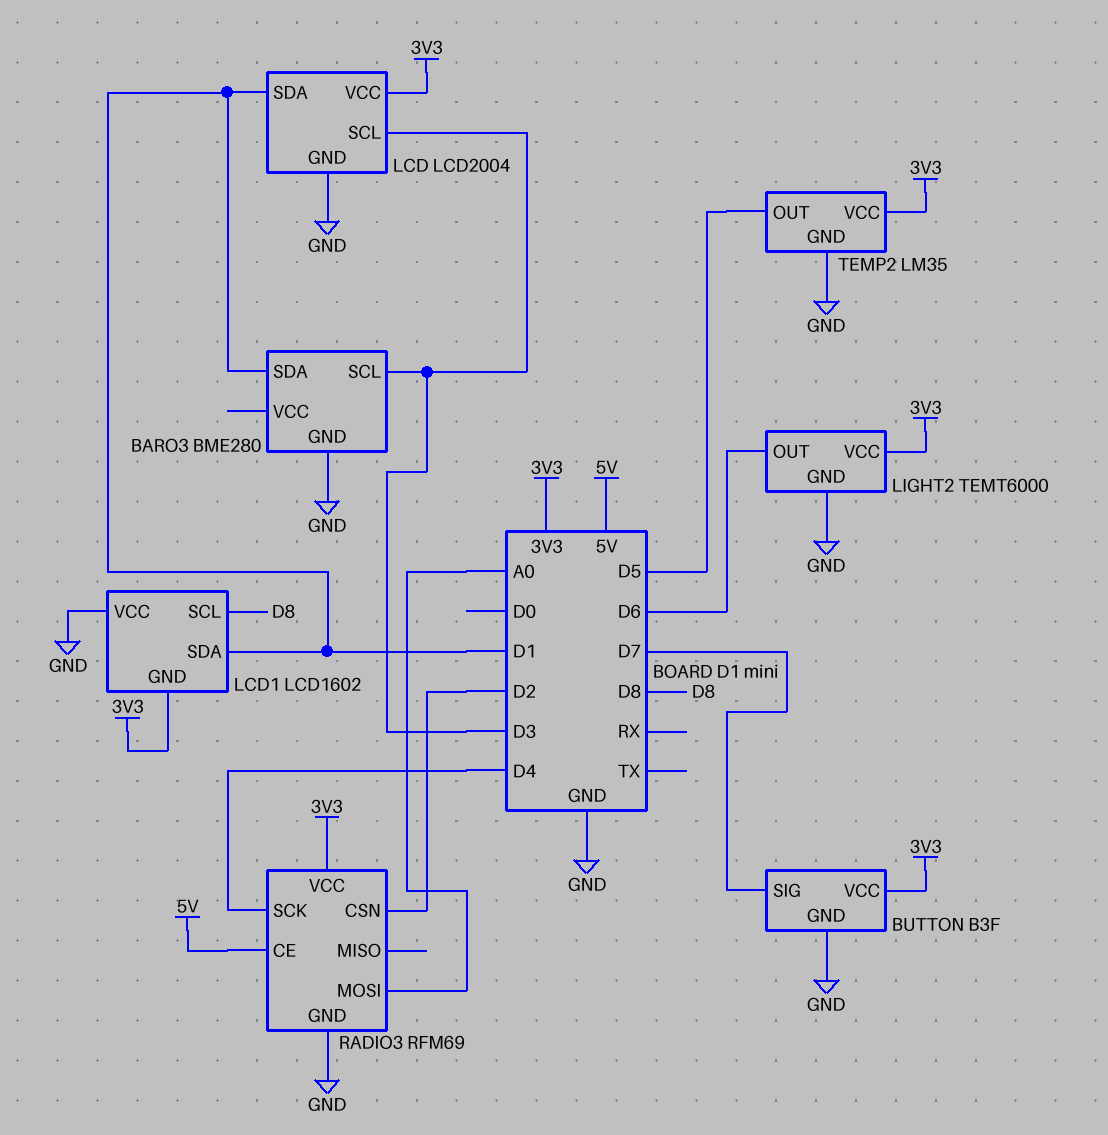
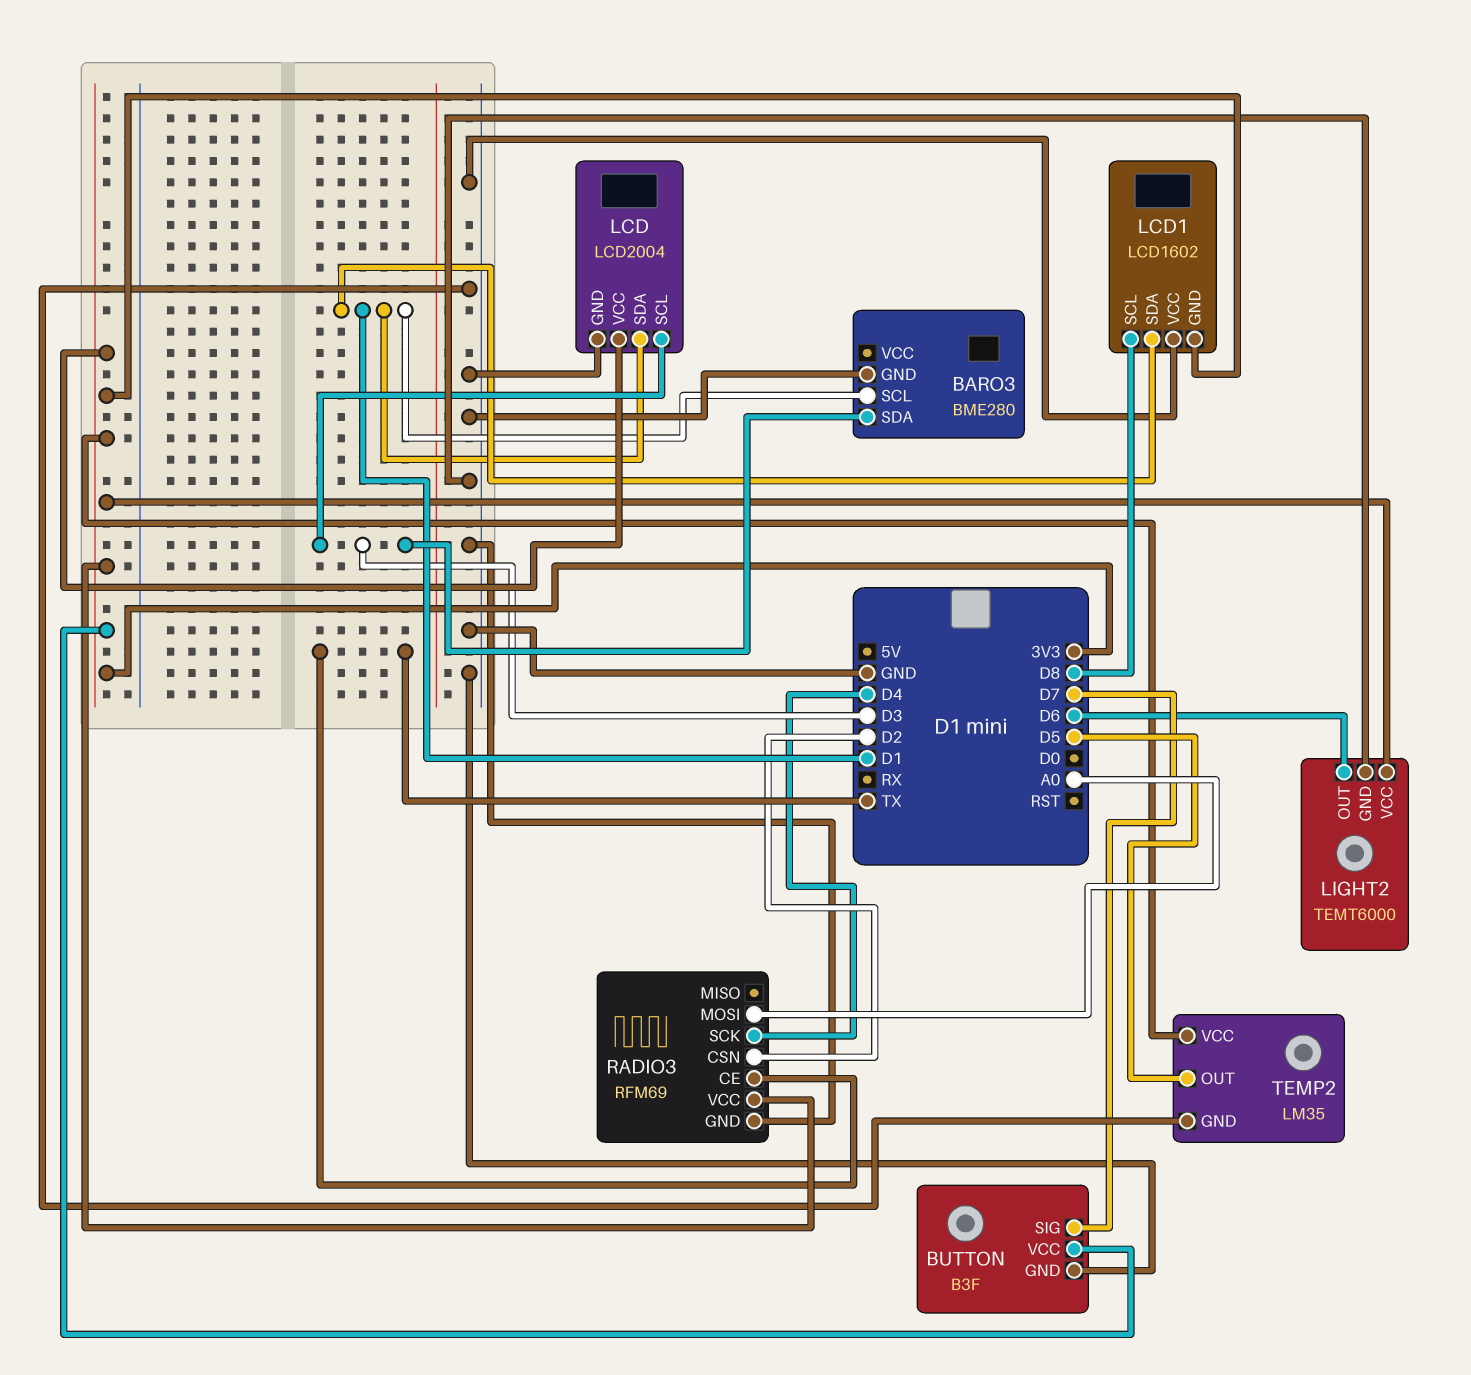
BARO3 pin SCL: D3 -> D1
BARO3 pin SDA: D1 -> D3
RADIO3 pin CE: 5V -> TX

